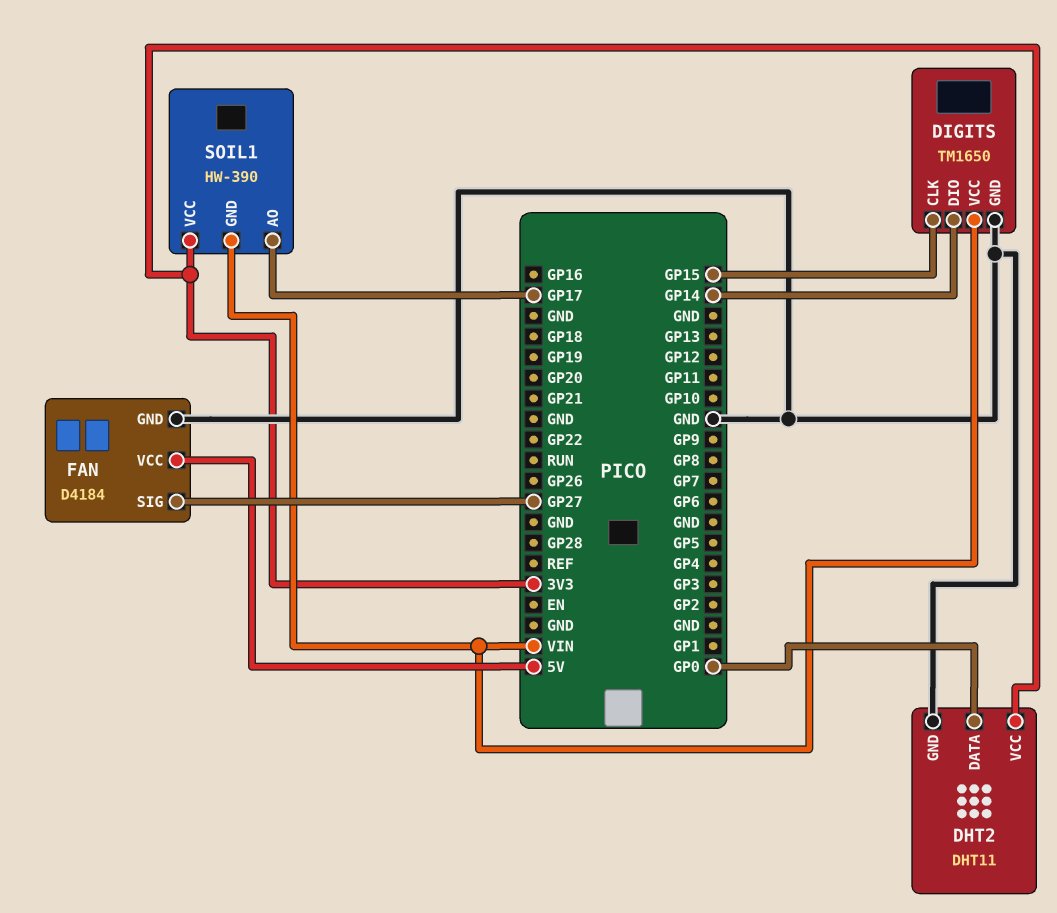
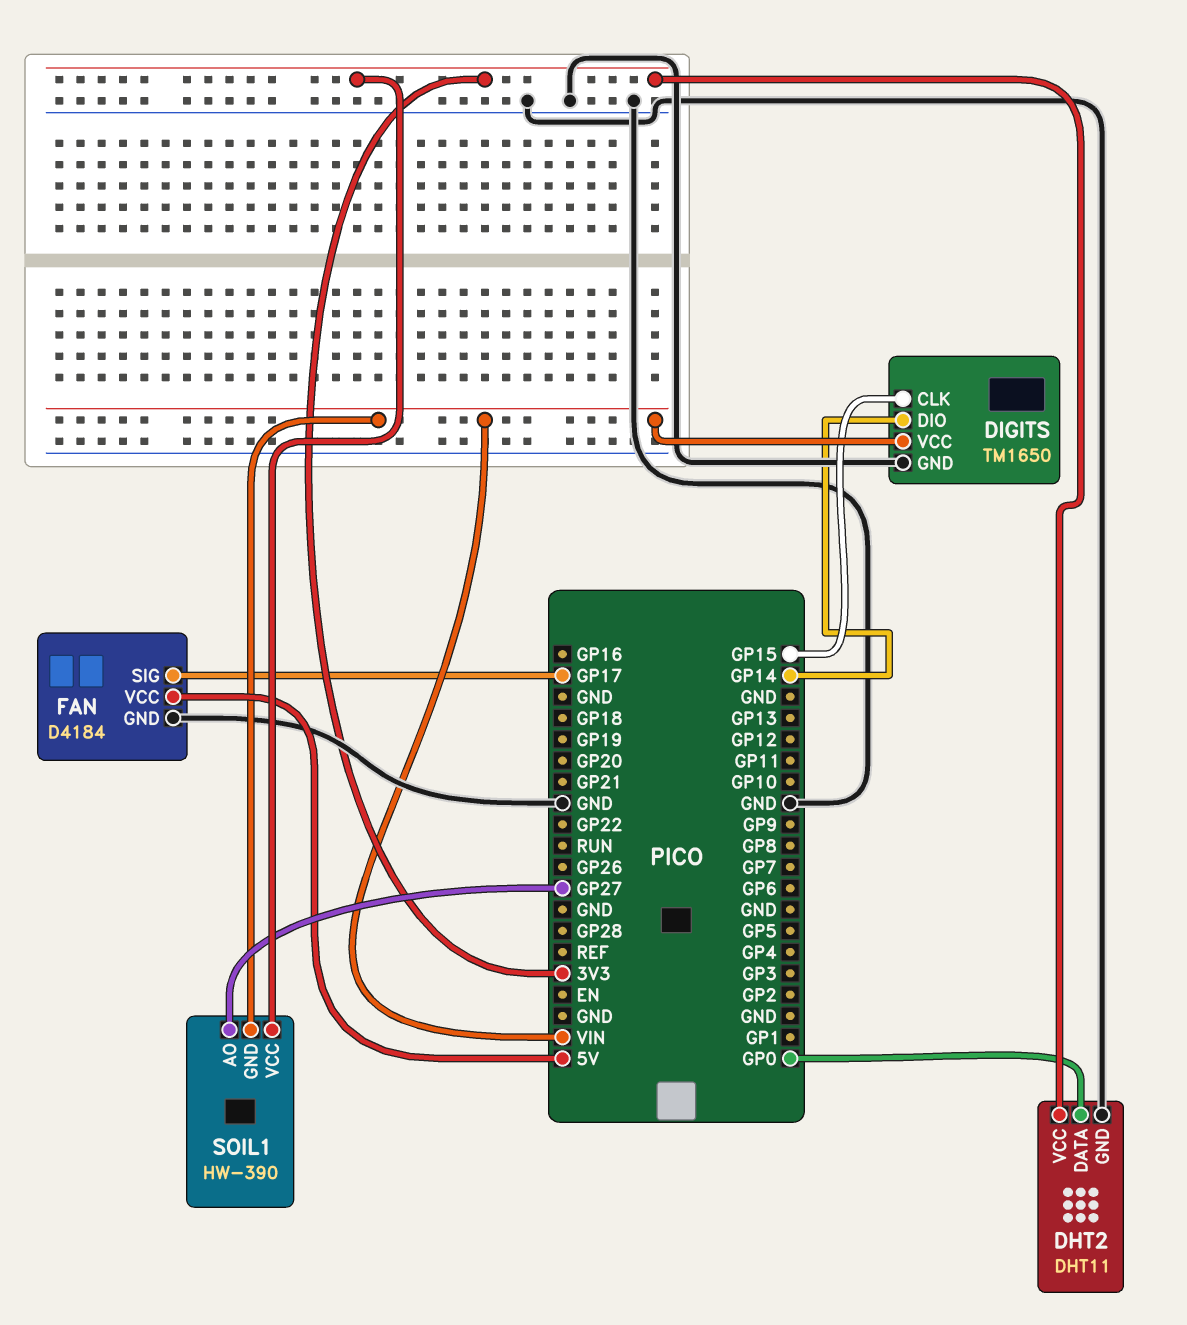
FAN pin SIG: GP27 -> GP17
SOIL1 pin AO: GP17 -> GP27

